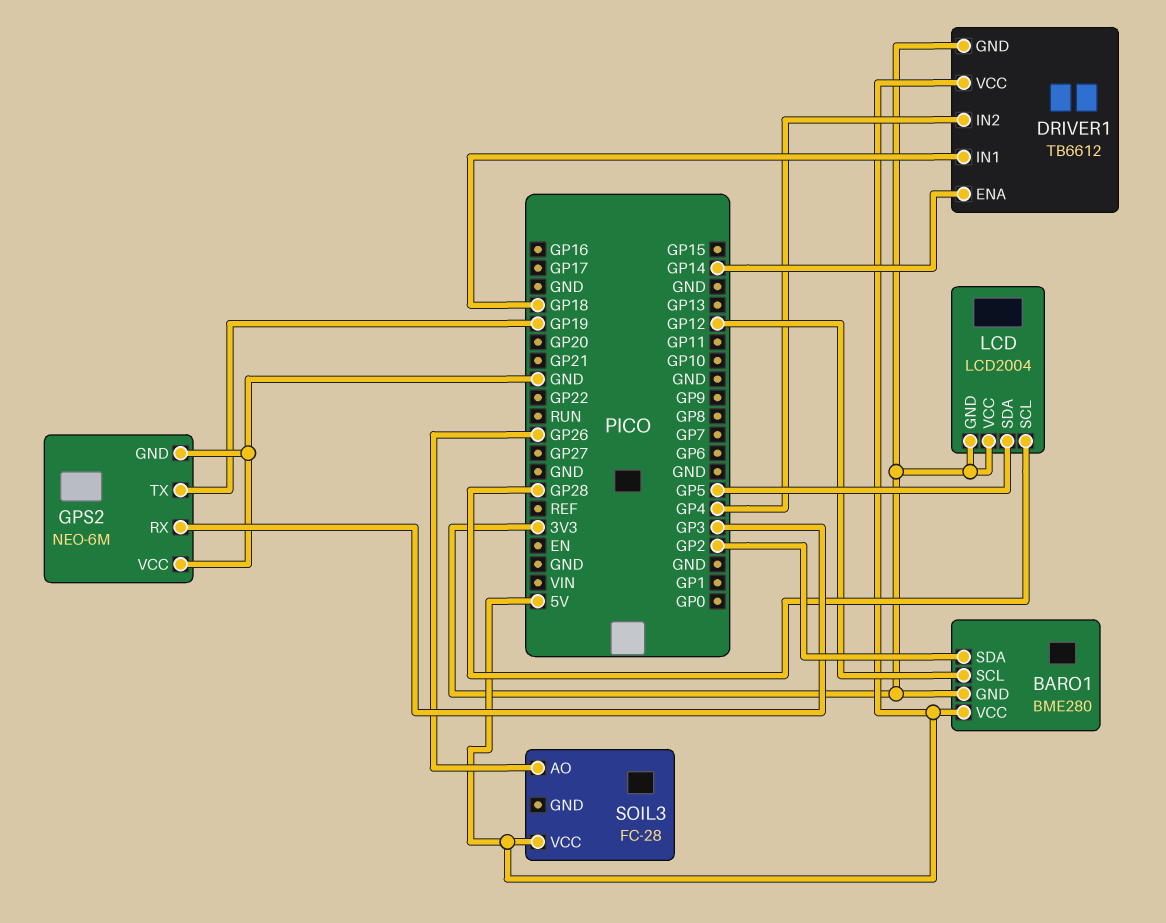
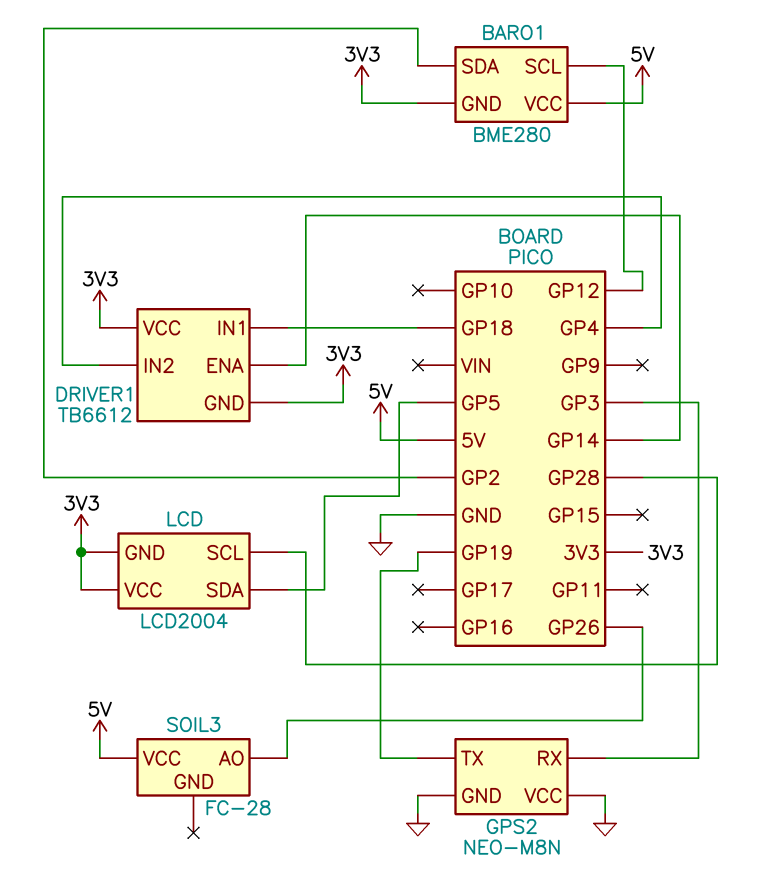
DRIVER1 pin VCC: 5V -> 3V3
GPS2: NEO-6M -> NEO-M8N

